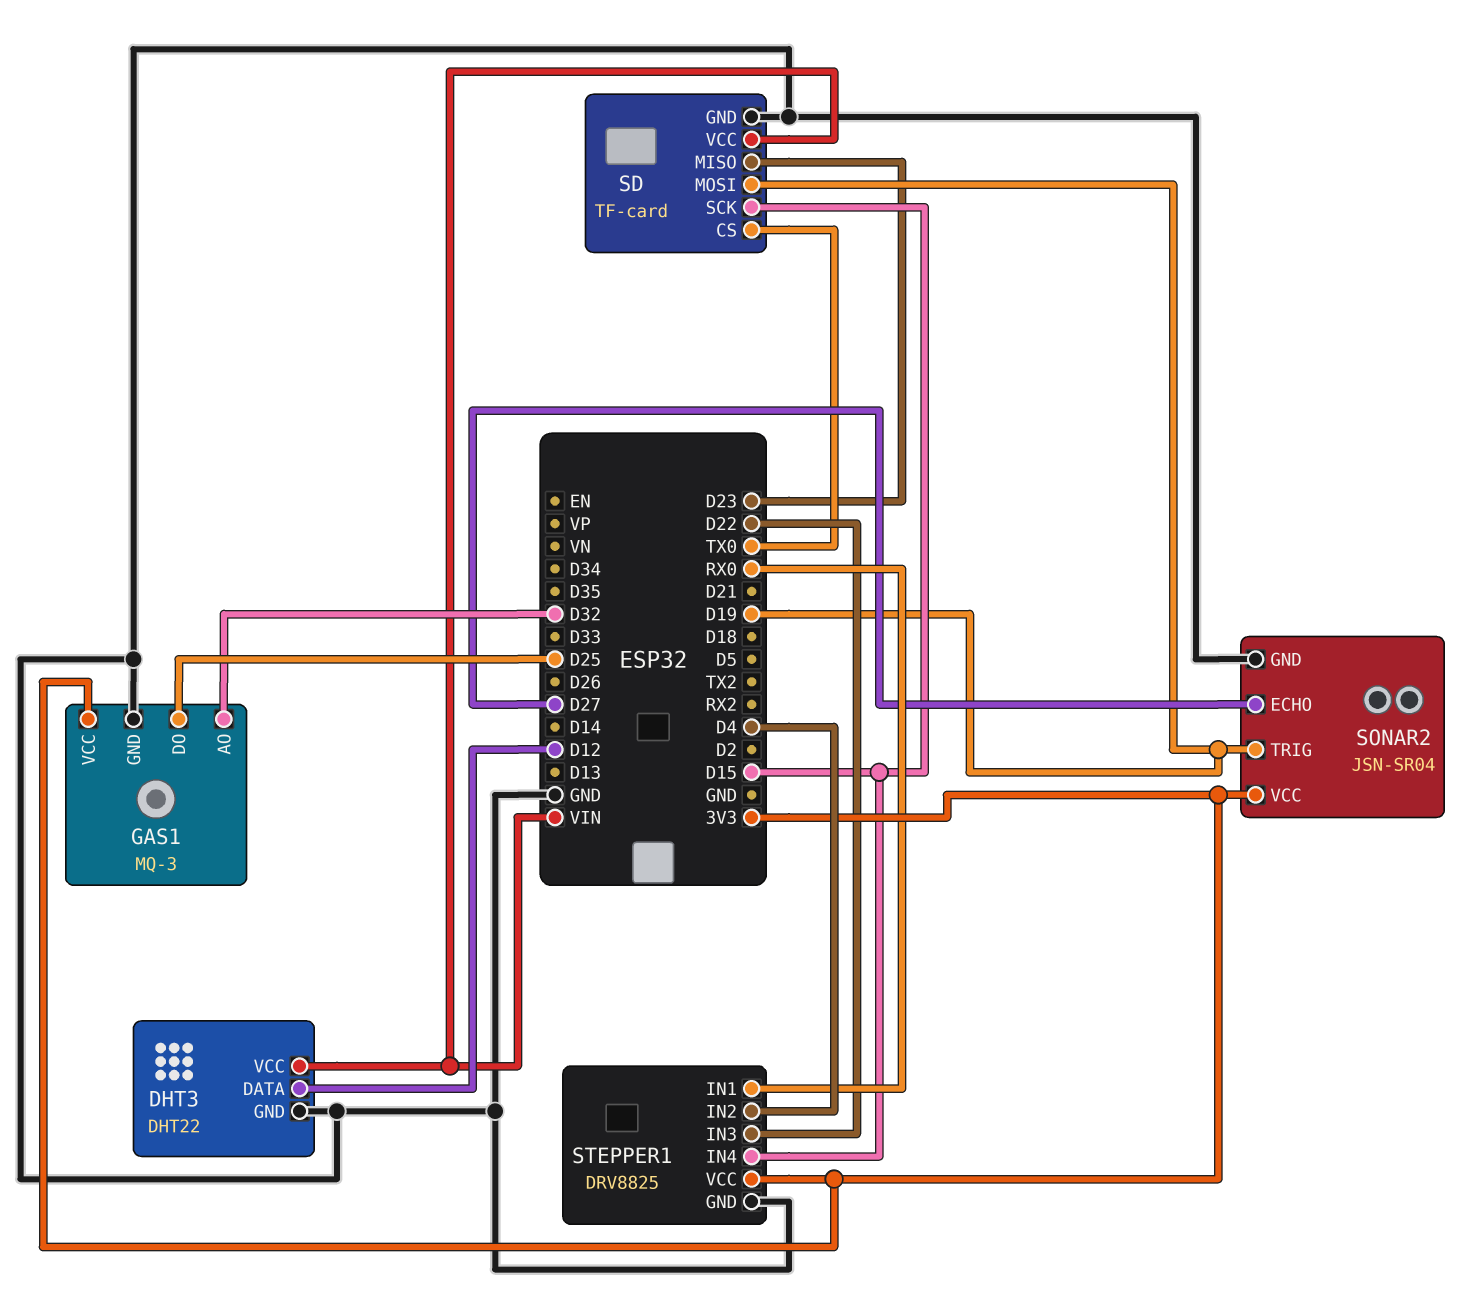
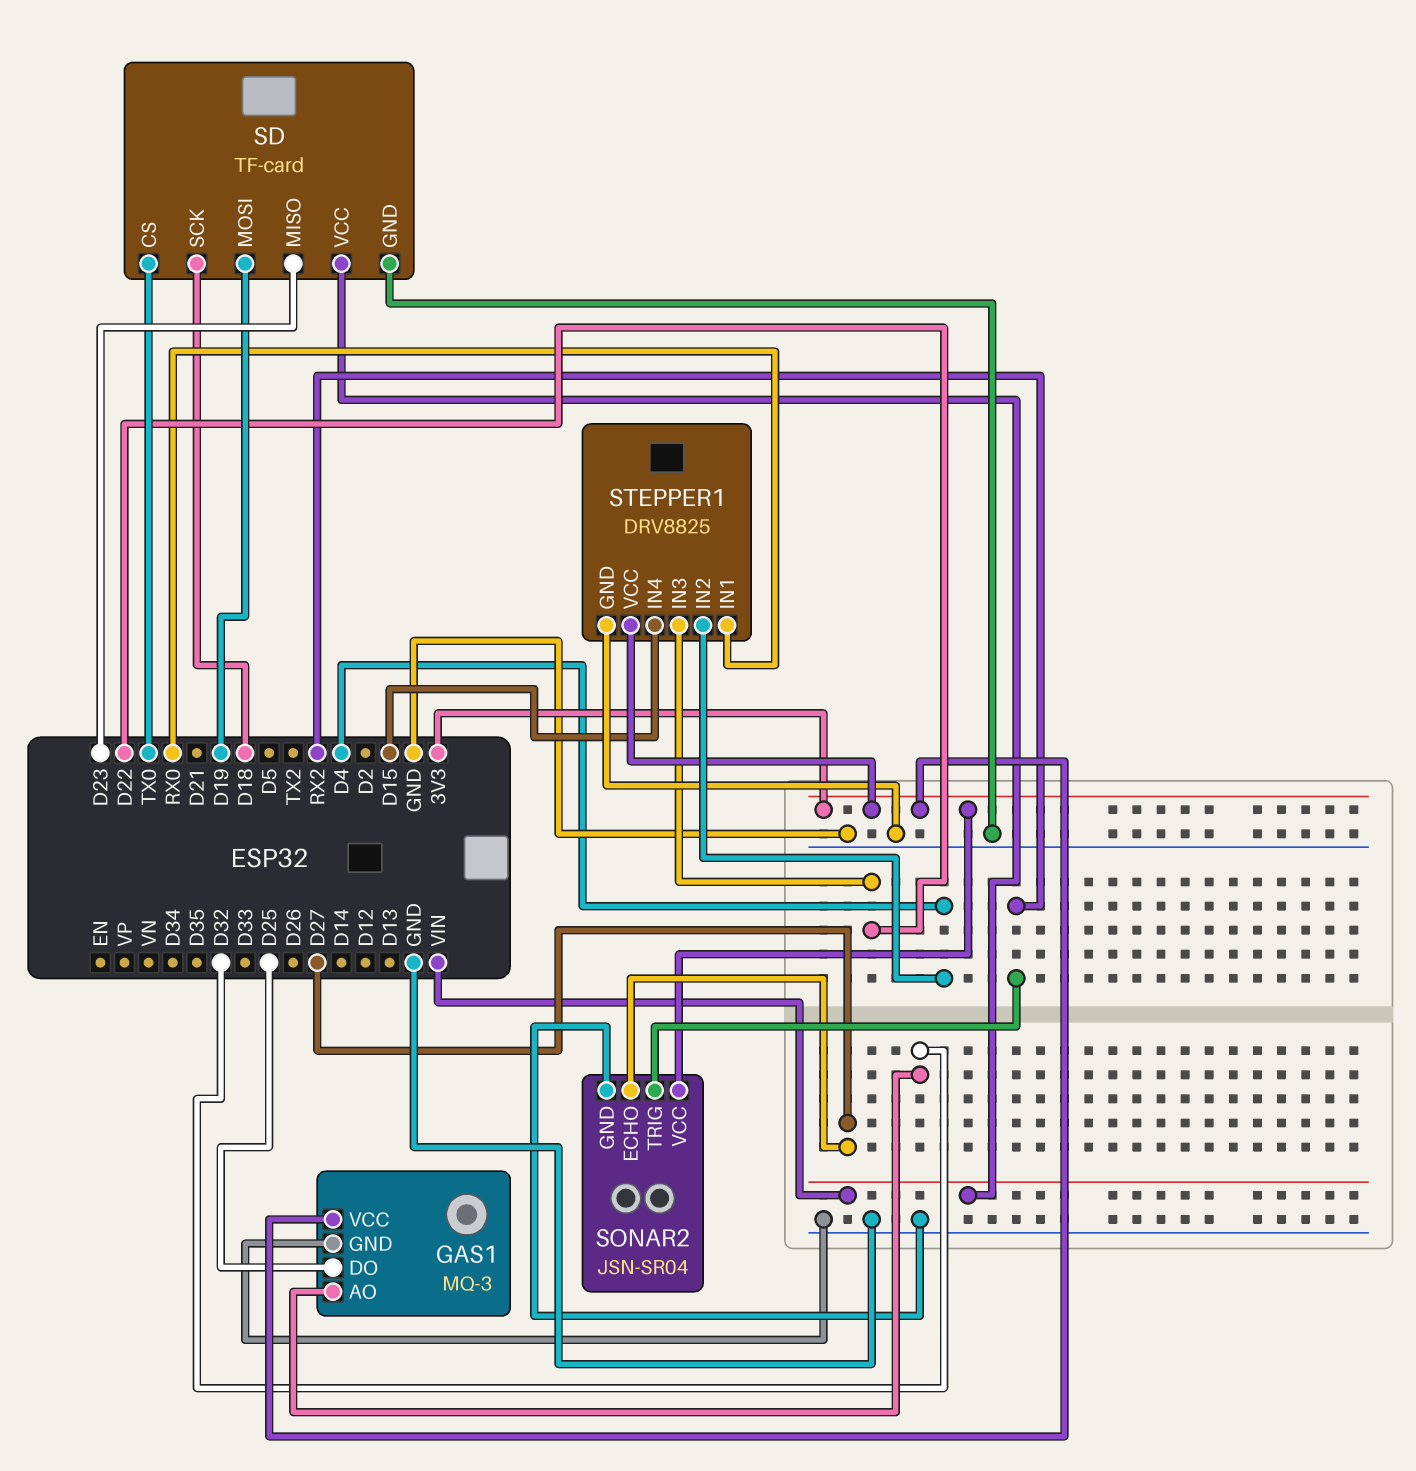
DHT3: DHT22 -> none
DHT3 pin DATA: D12 -> none
DHT3 pin GND: GND -> none
DHT3 pin VCC: VIN -> none
SD pin SCK: D15 -> D18
SONAR2 pin TRIG: D19 -> RX2

